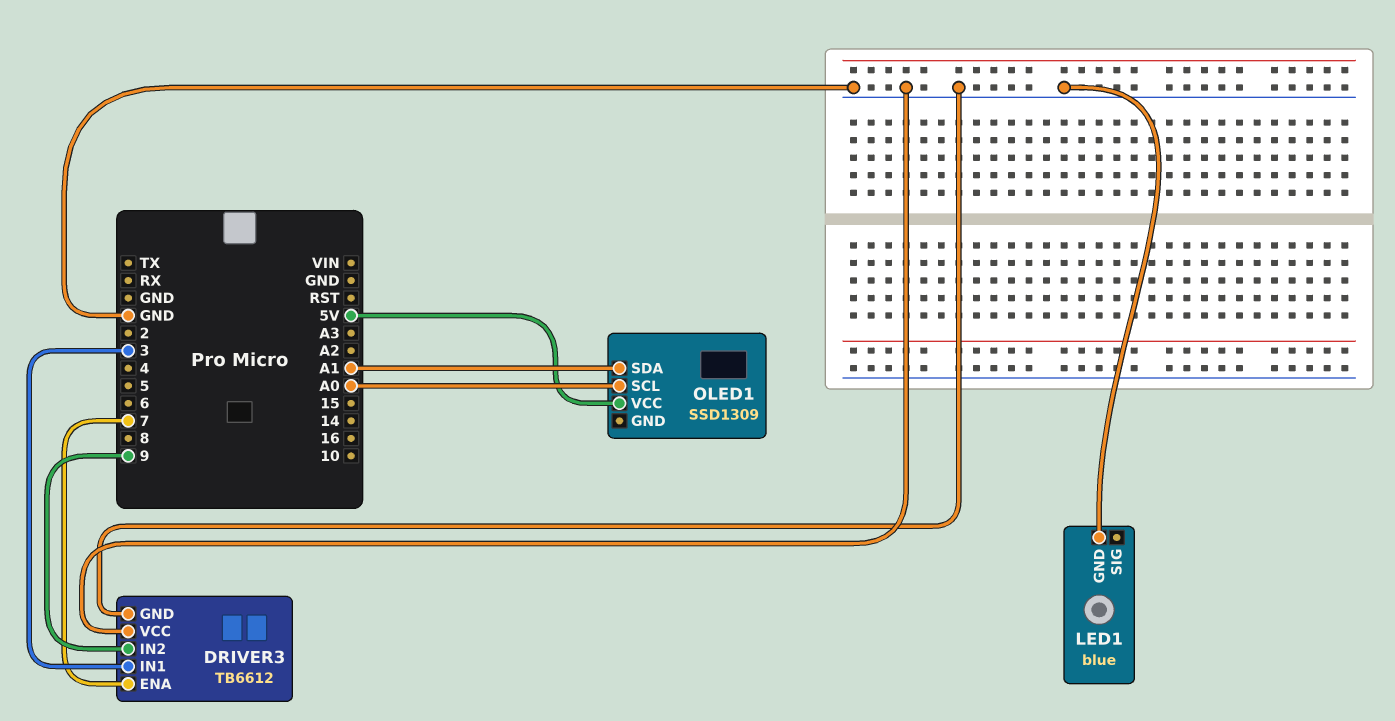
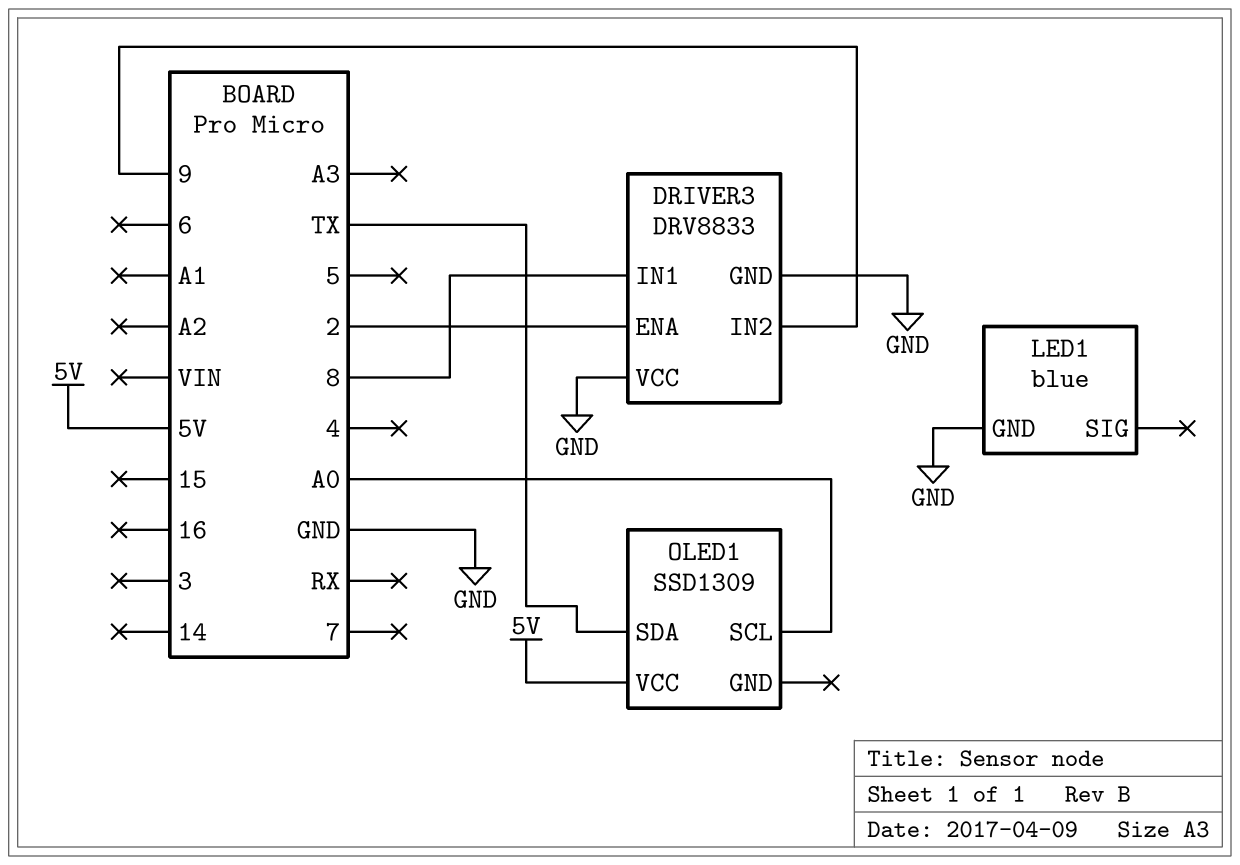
DRIVER3: TB6612 -> DRV8833
DRIVER3 pin ENA: 7 -> 2
DRIVER3 pin IN1: 3 -> 8
OLED1 pin SDA: A1 -> TX

